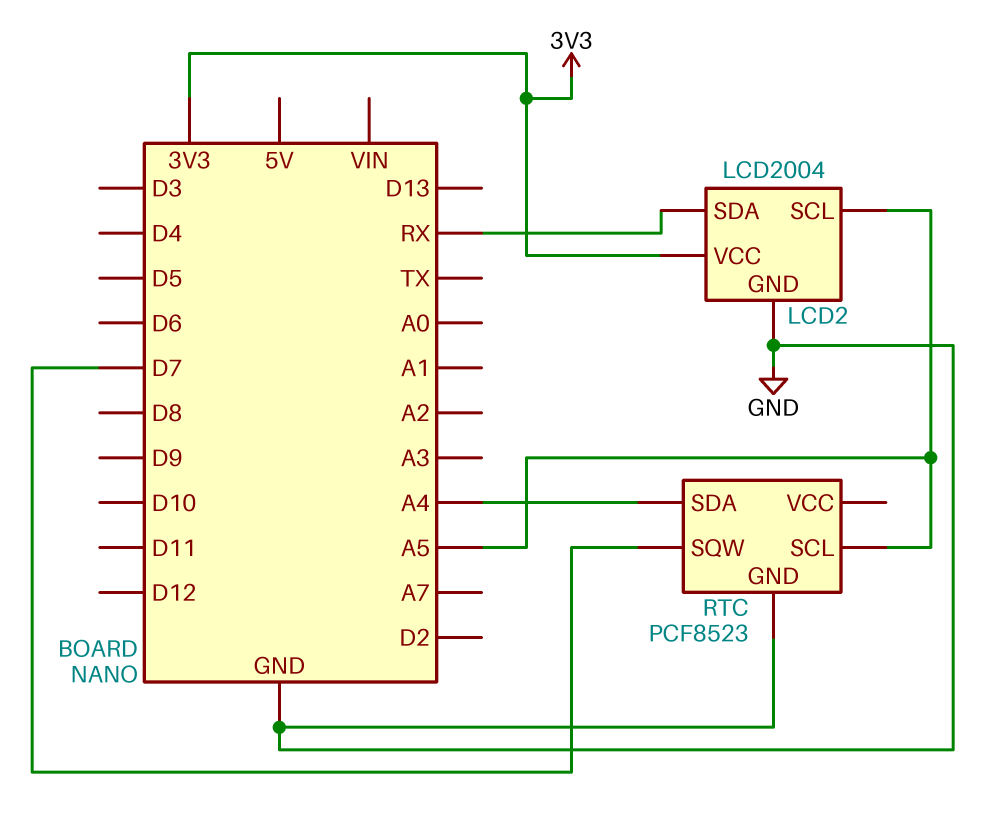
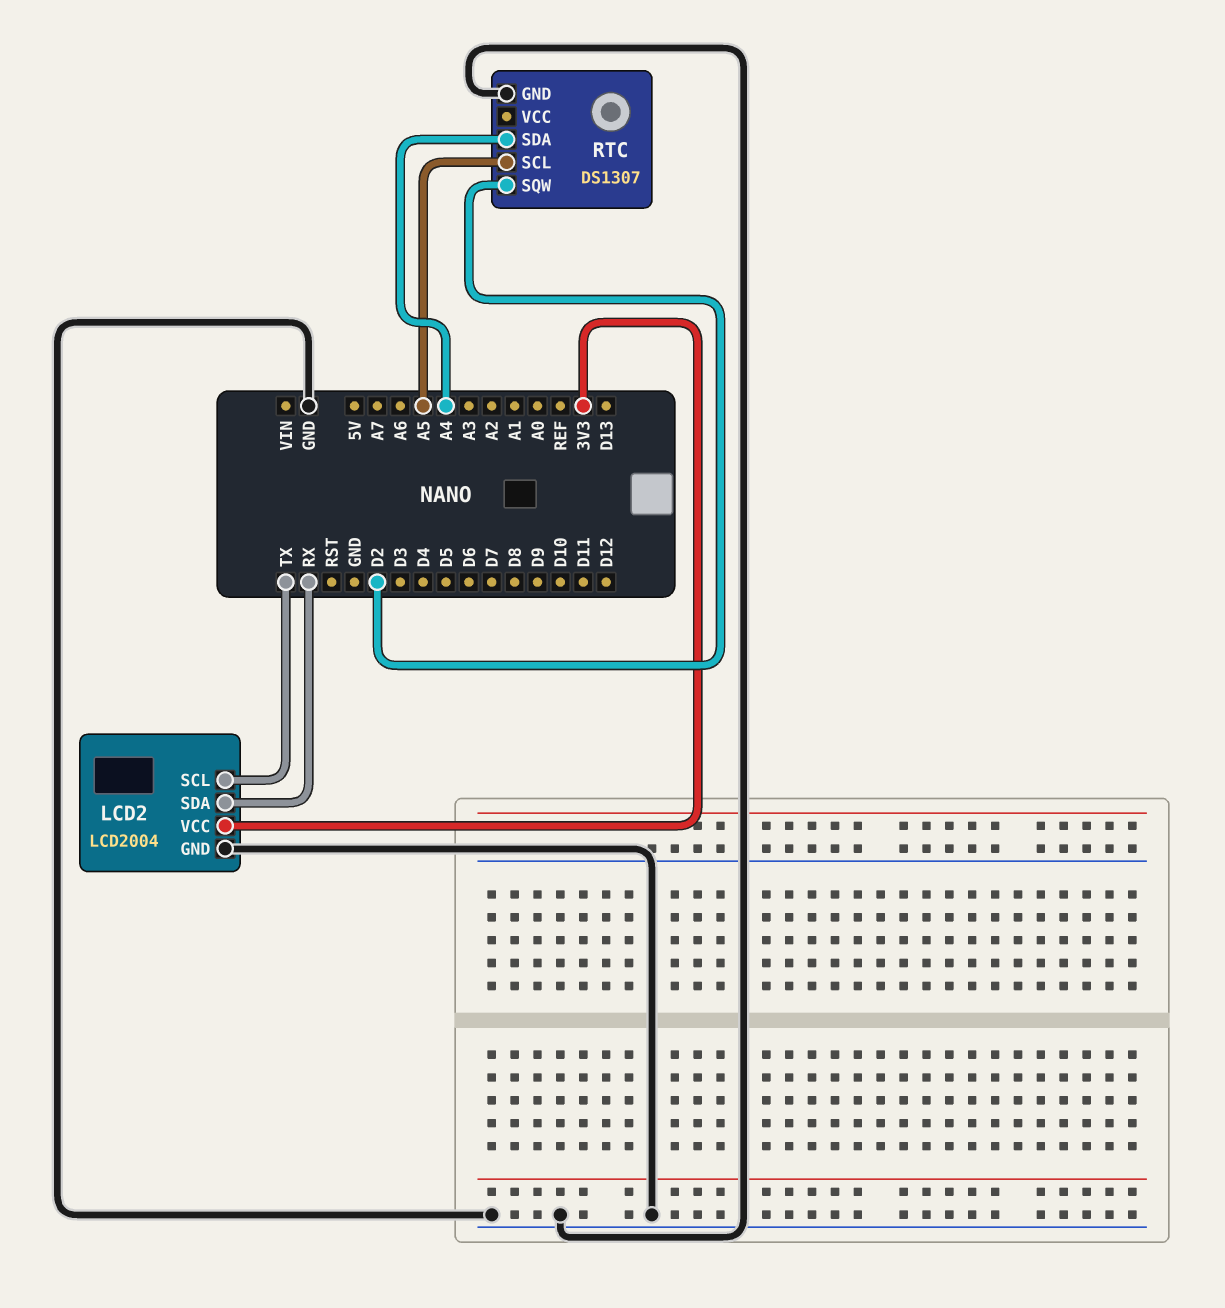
LCD2 pin SCL: A5 -> TX
RTC: PCF8523 -> DS1307
RTC pin SQW: D7 -> D2

